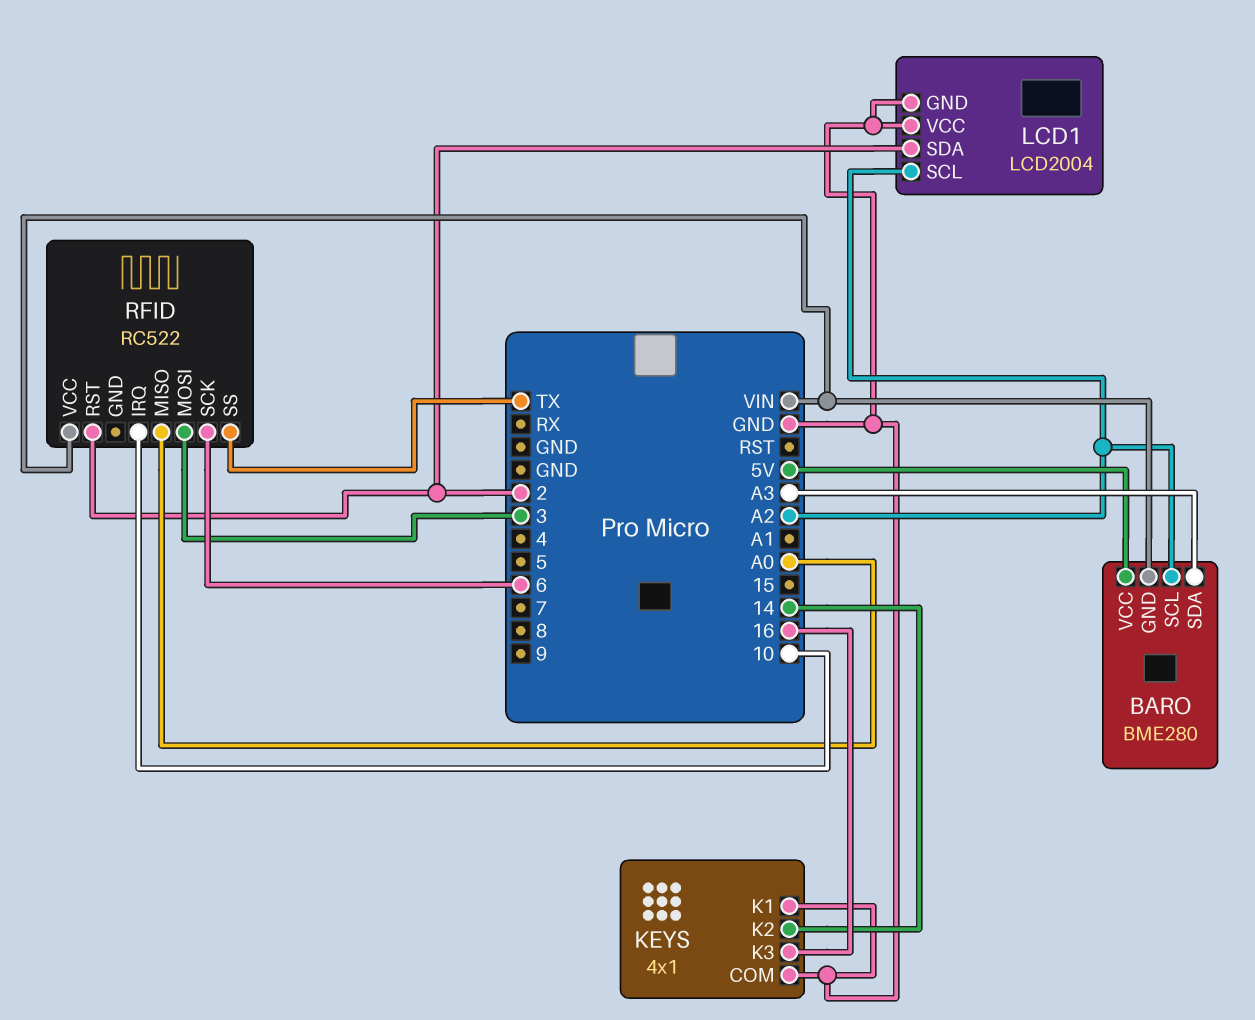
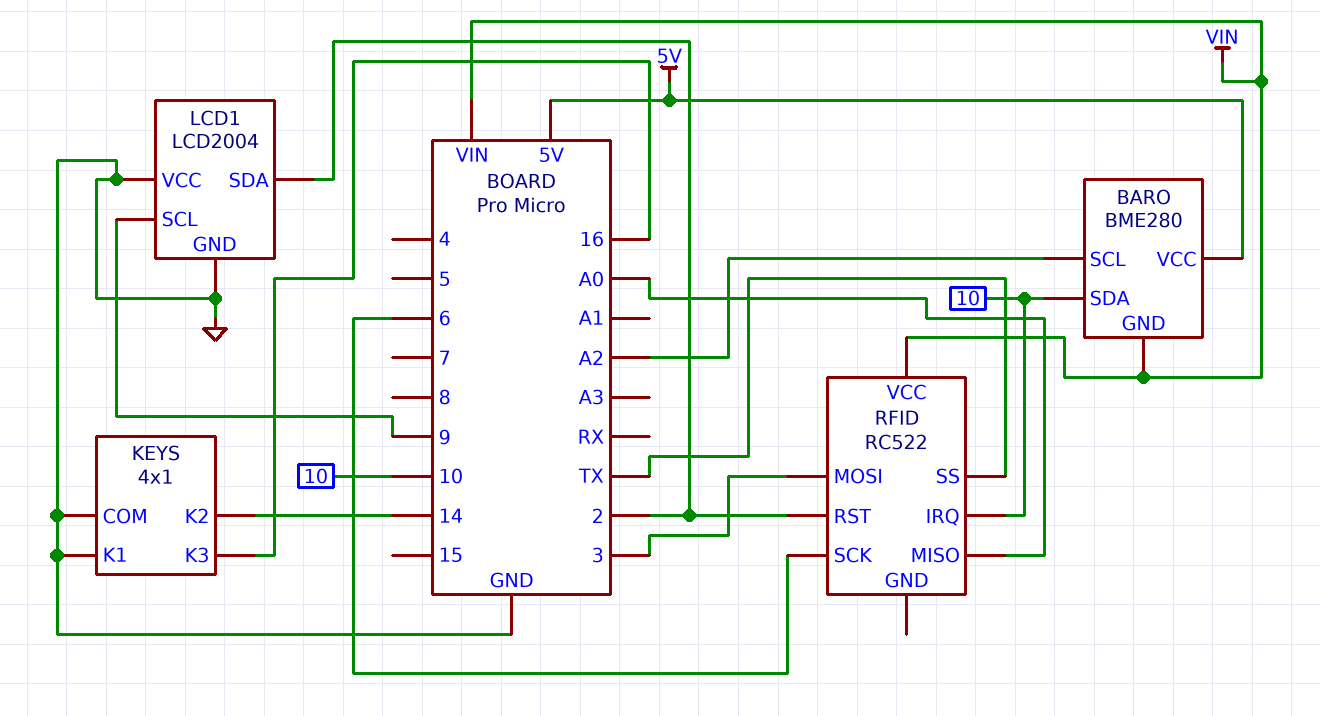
BARO pin SDA: A3 -> 10
LCD1 pin SCL: A2 -> 9

